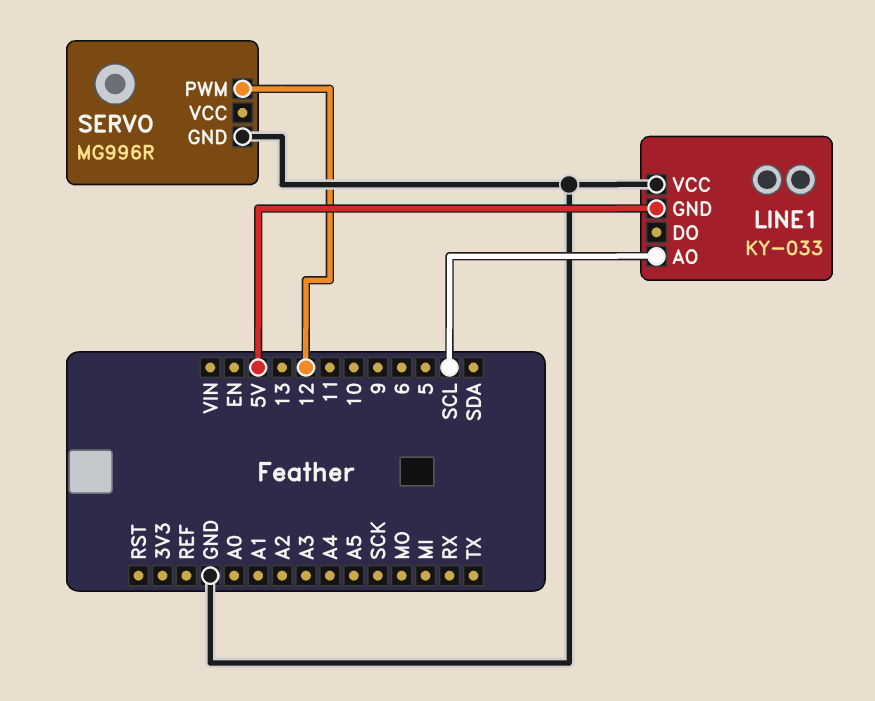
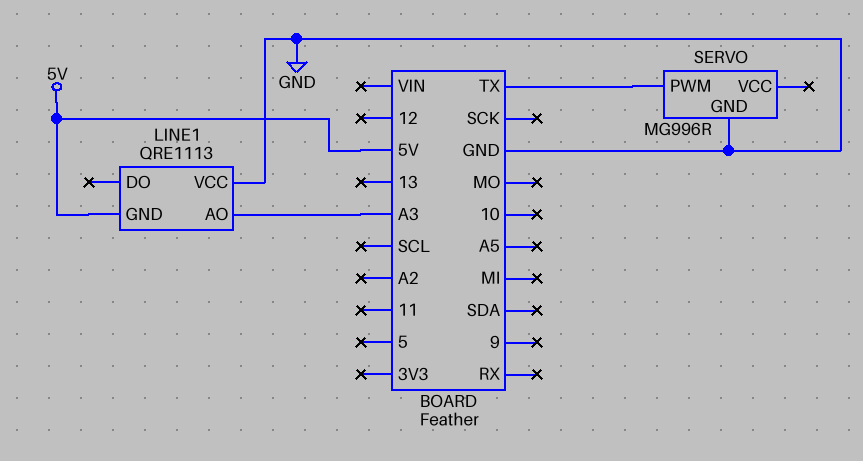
LINE1: KY-033 -> QRE1113
LINE1 pin AO: SCL -> A3
SERVO pin PWM: 12 -> TX

